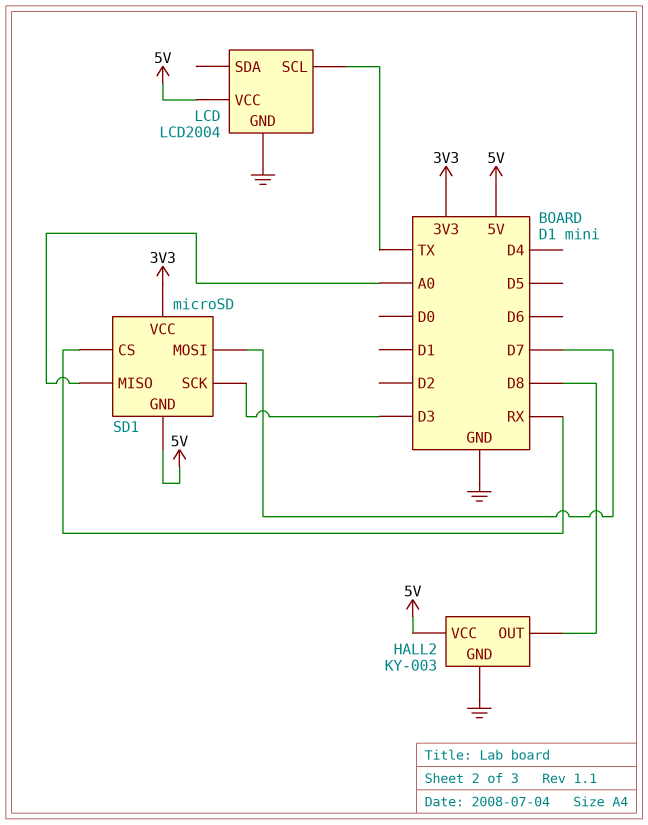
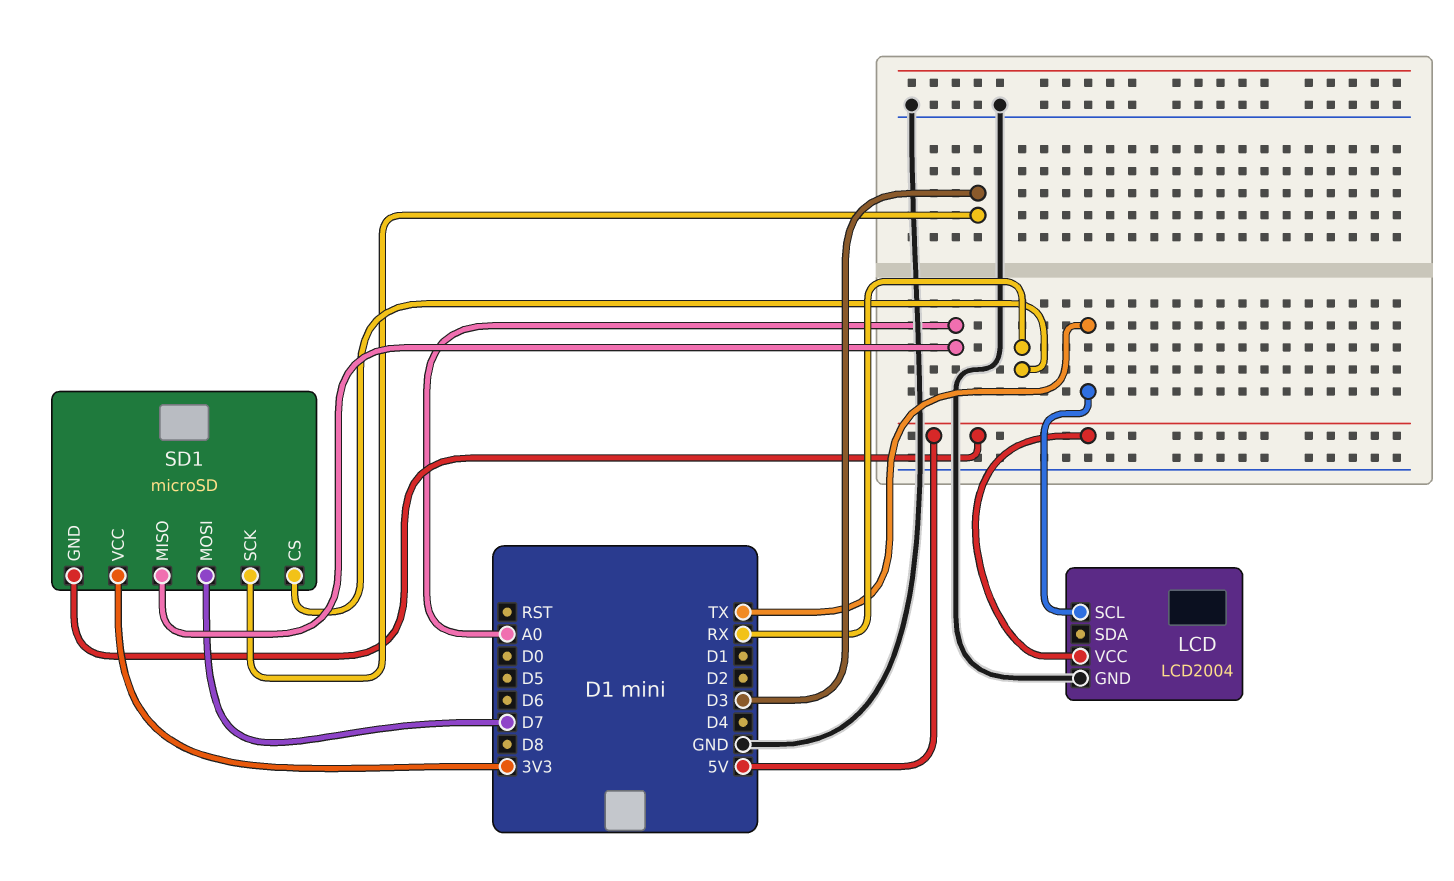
HALL2: KY-003 -> none
HALL2 pin GND: GND -> none
HALL2 pin OUT: D8 -> none
HALL2 pin VCC: 5V -> none

